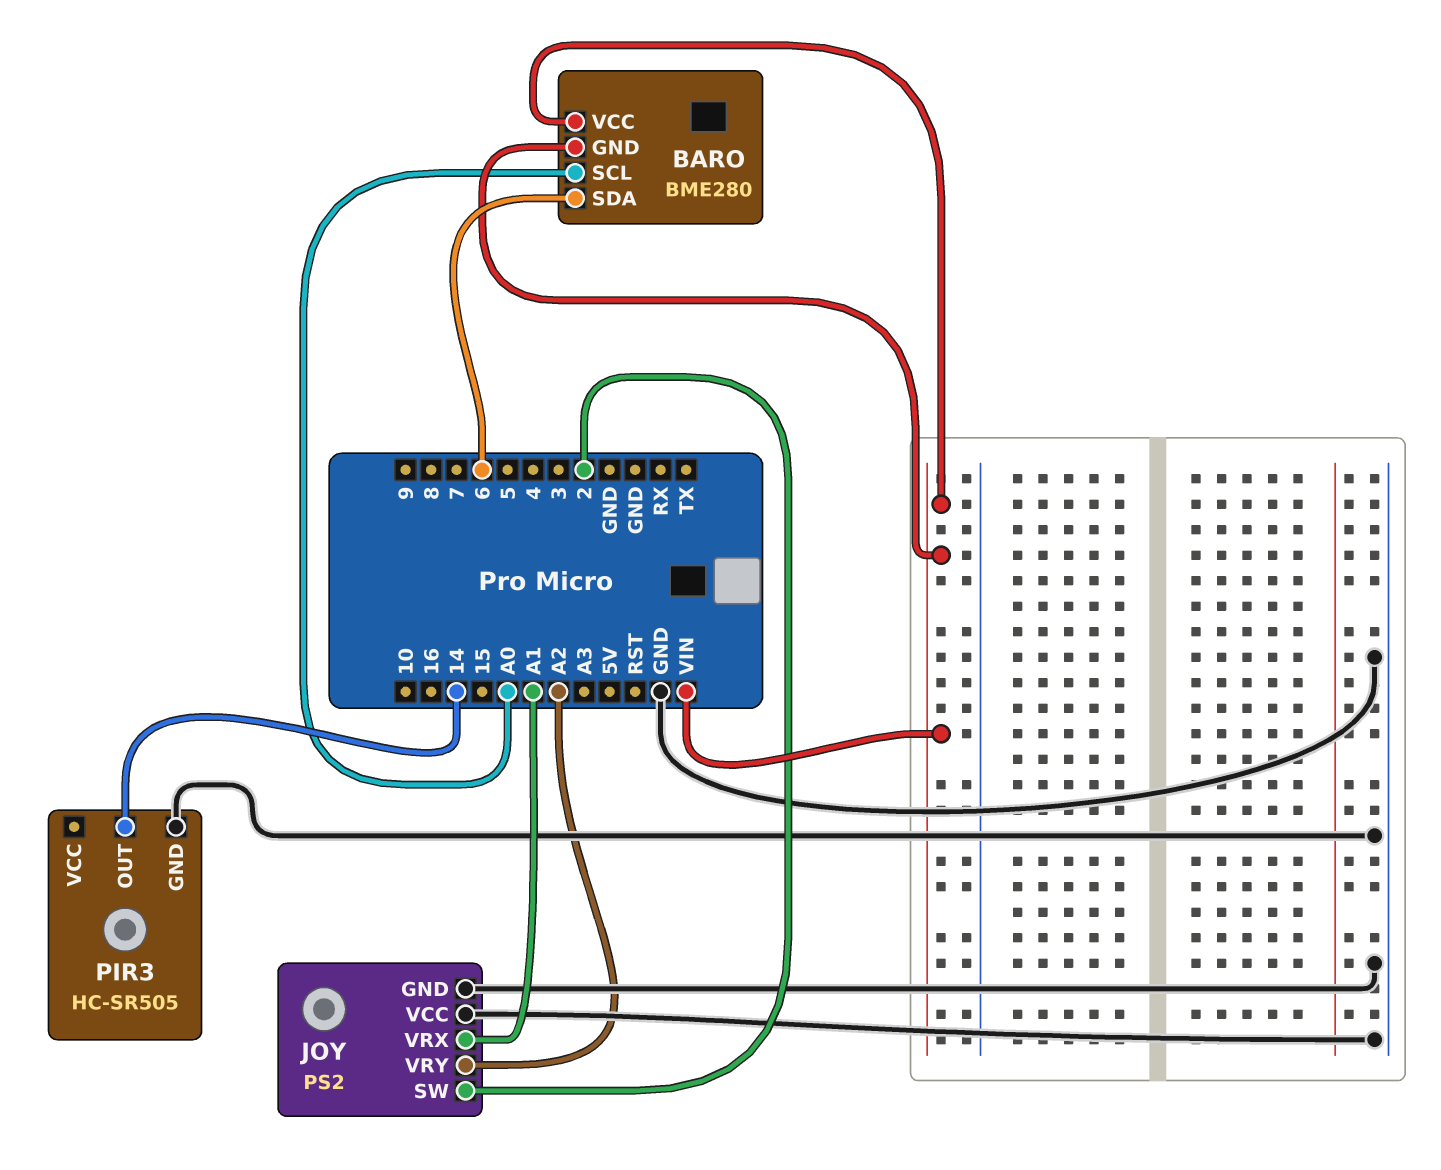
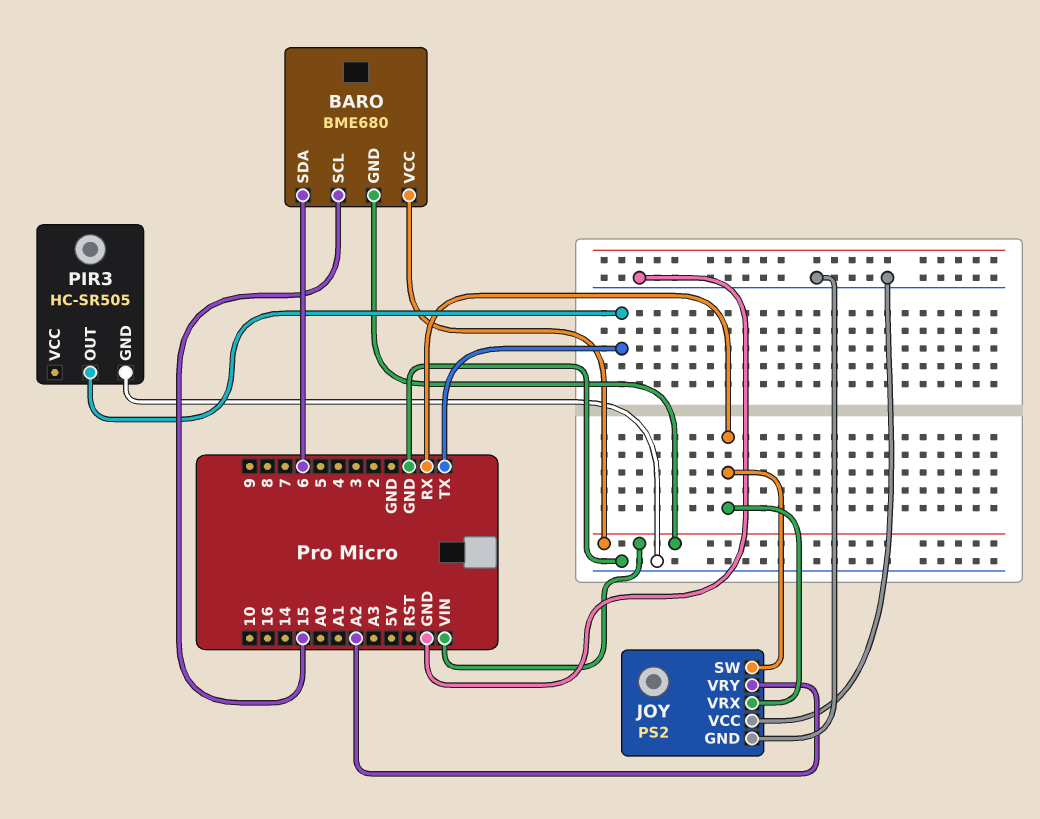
BARO: BME280 -> BME680
BARO pin SCL: A0 -> 15
JOY pin SW: 2 -> RX
JOY pin VRX: A1 -> RX
PIR3 pin OUT: 14 -> TX

